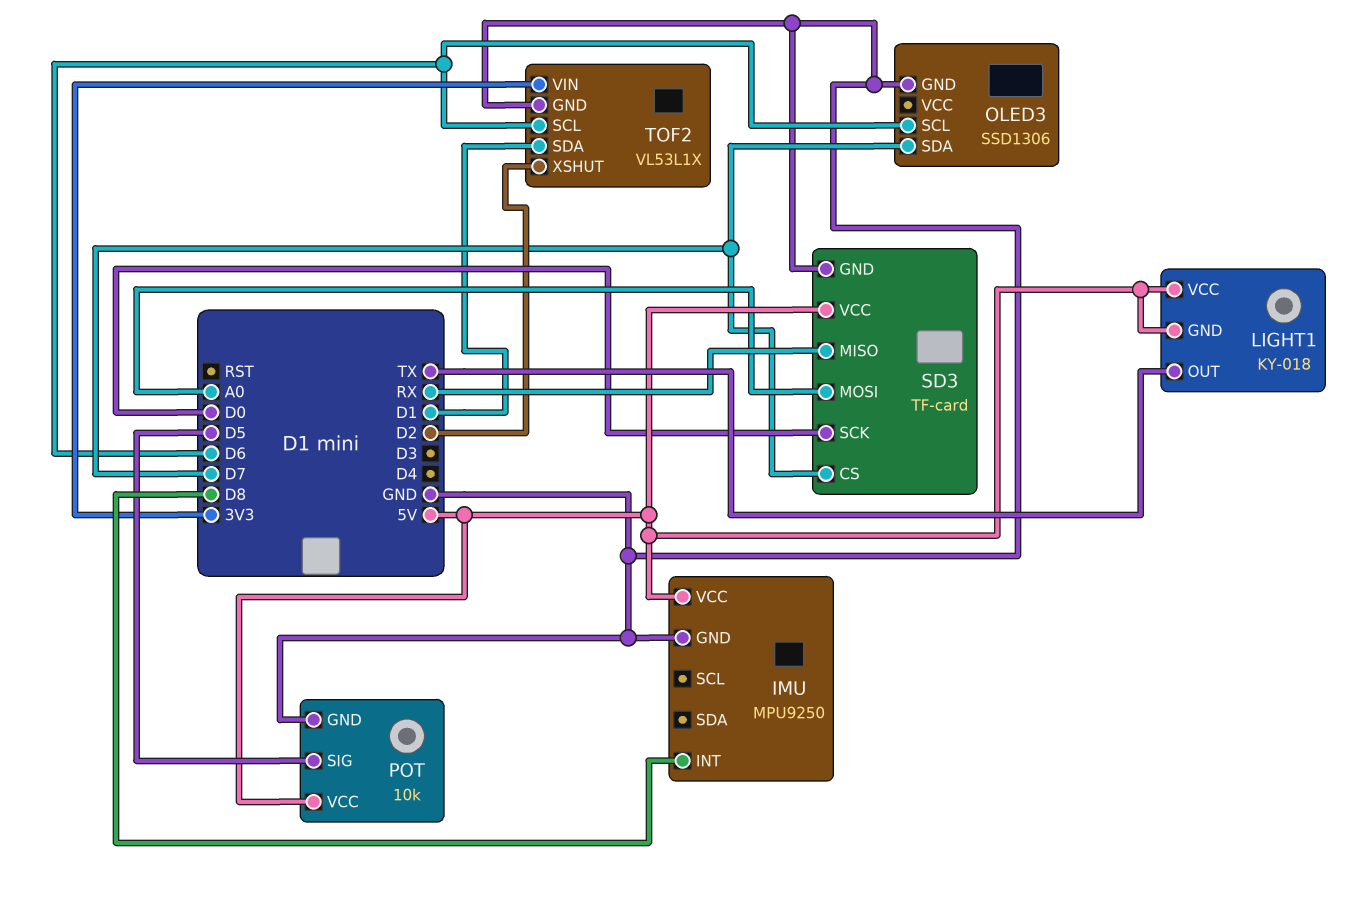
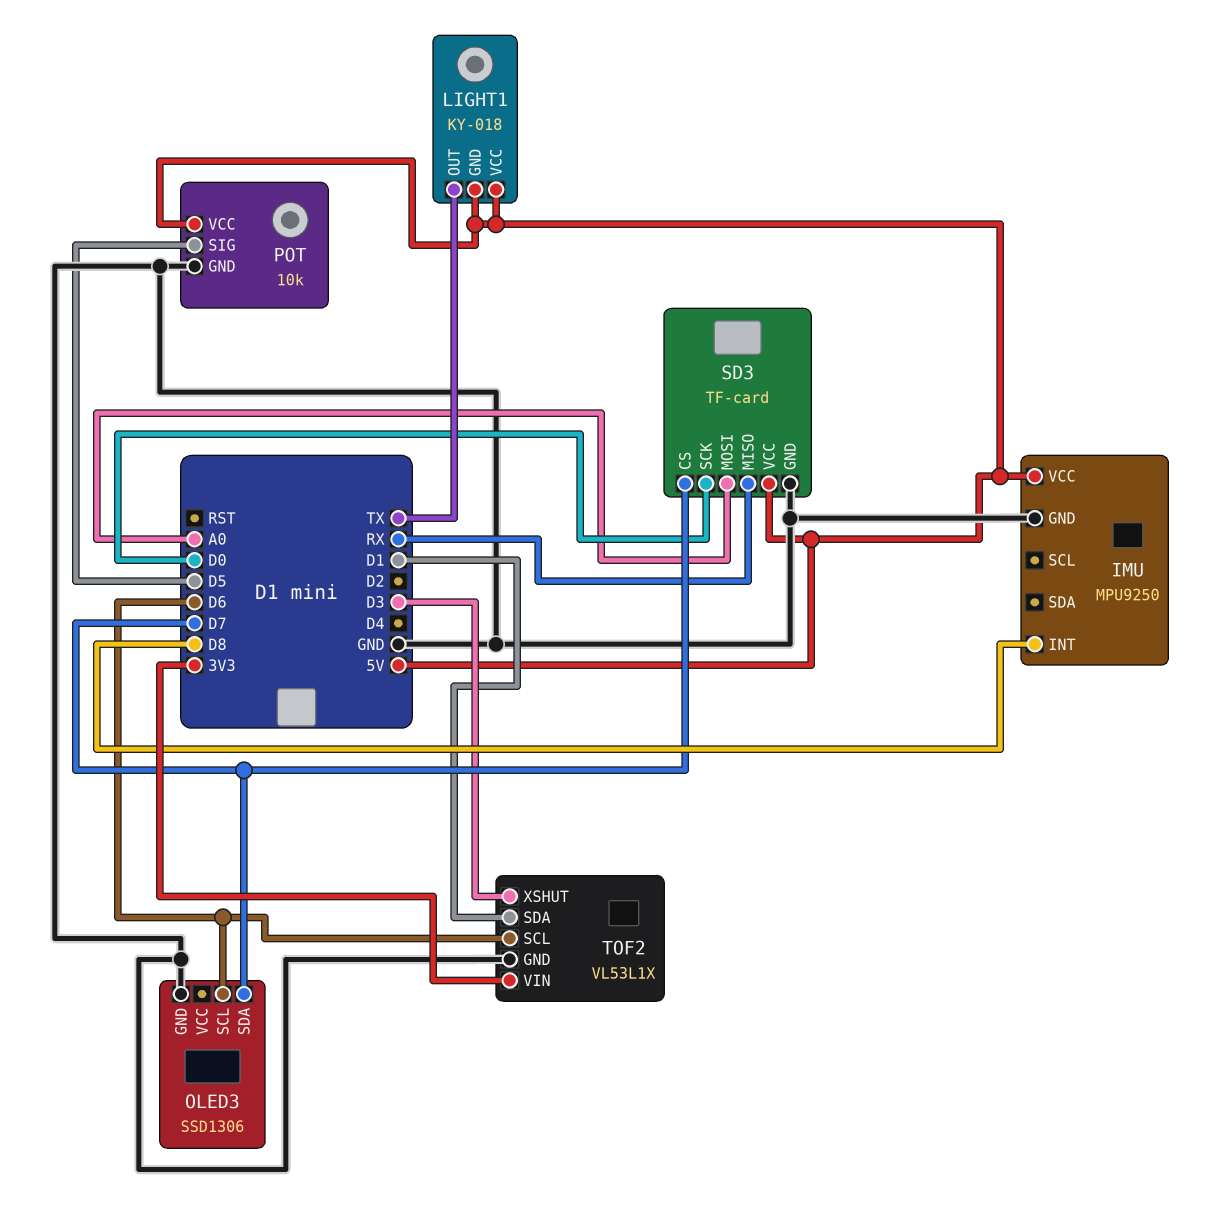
TOF2 pin XSHUT: D2 -> D3

